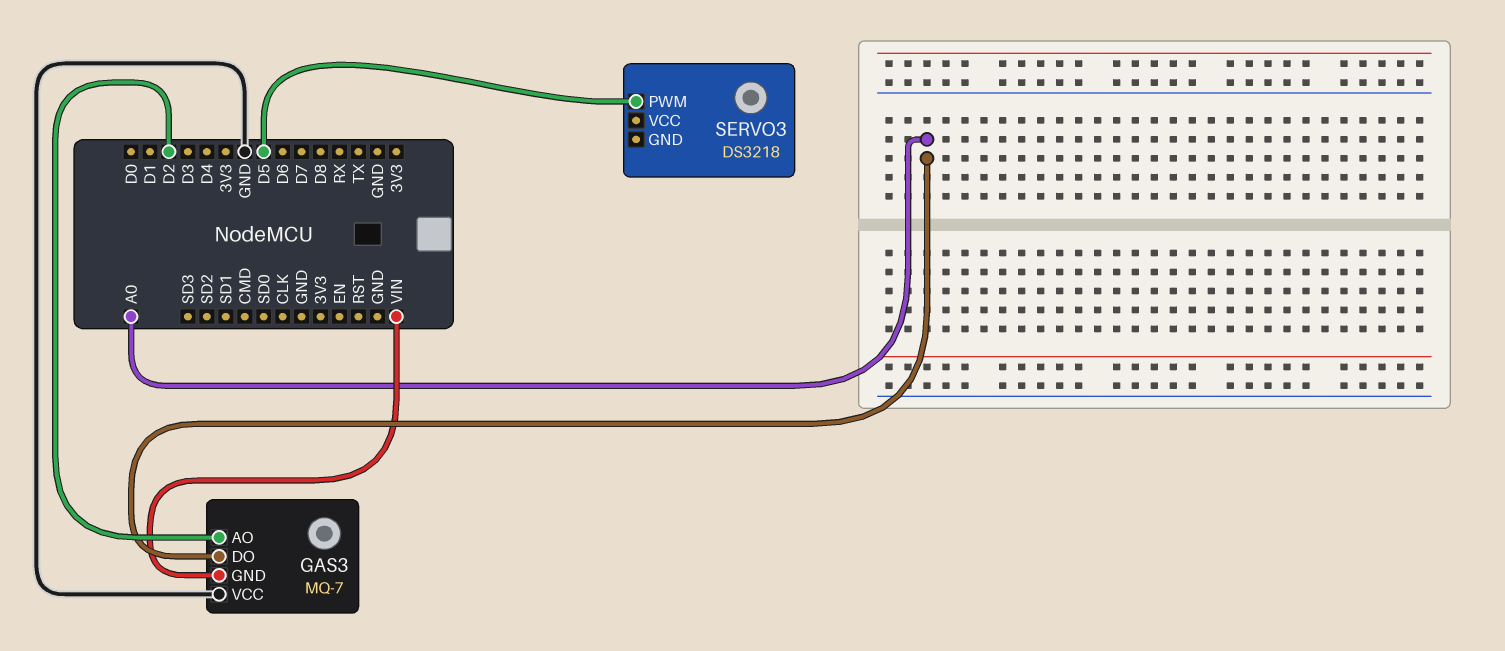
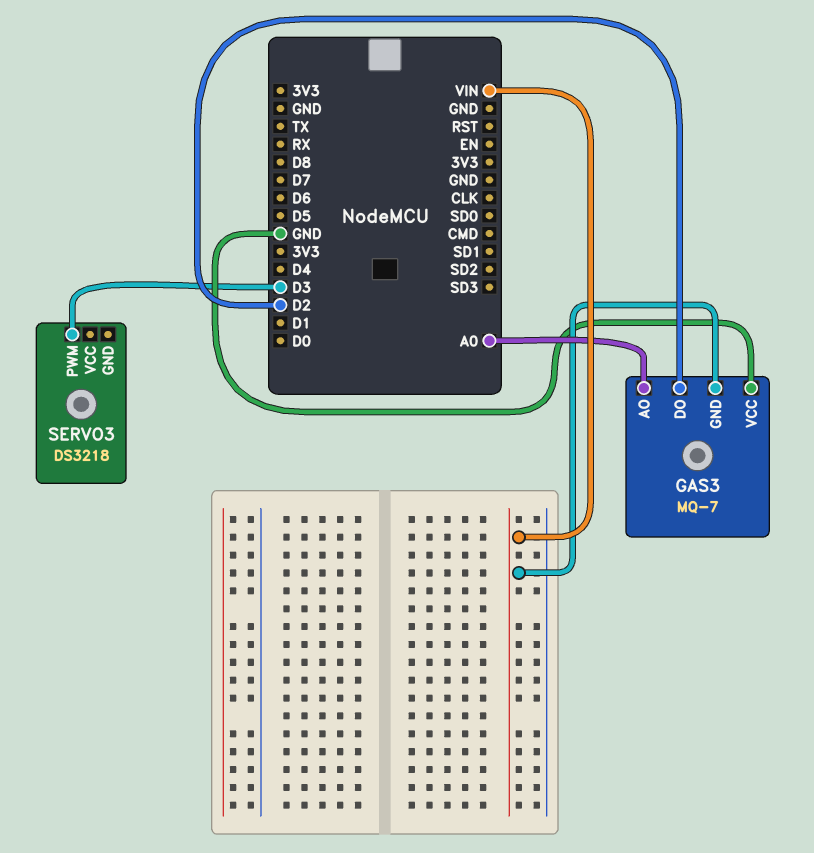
GAS3 pin AO: D2 -> A0
GAS3 pin DO: A0 -> D2
SERVO3 pin PWM: D5 -> D3

